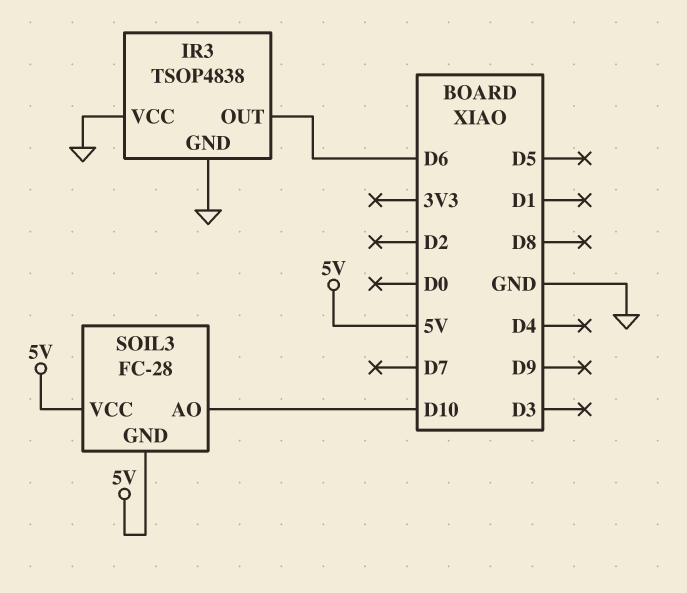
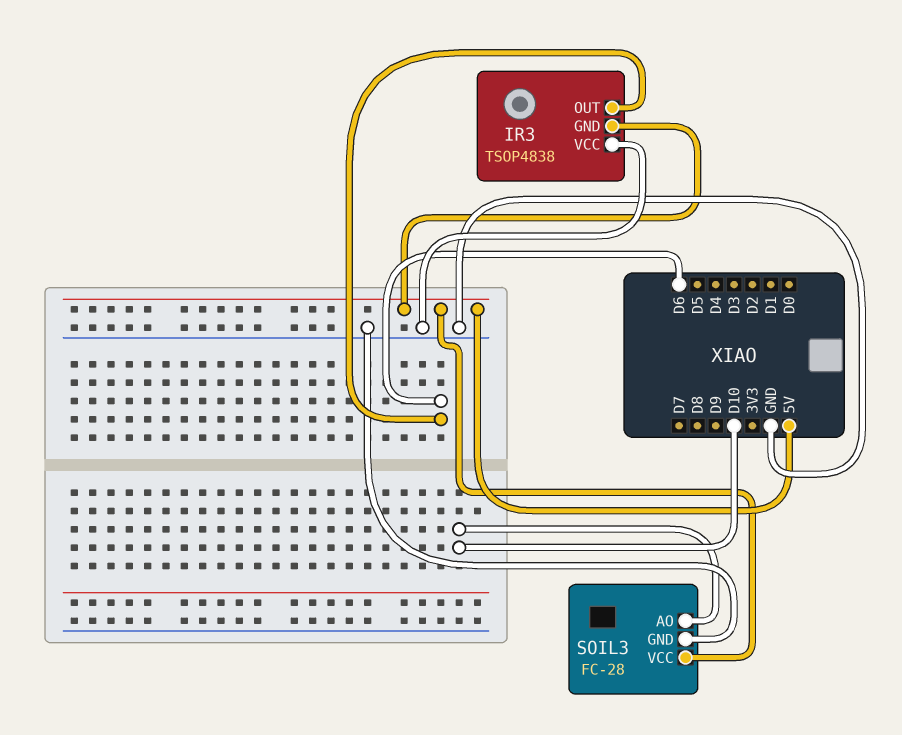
IR3 pin GND: GND -> 5V
SOIL3 pin GND: 5V -> GND

